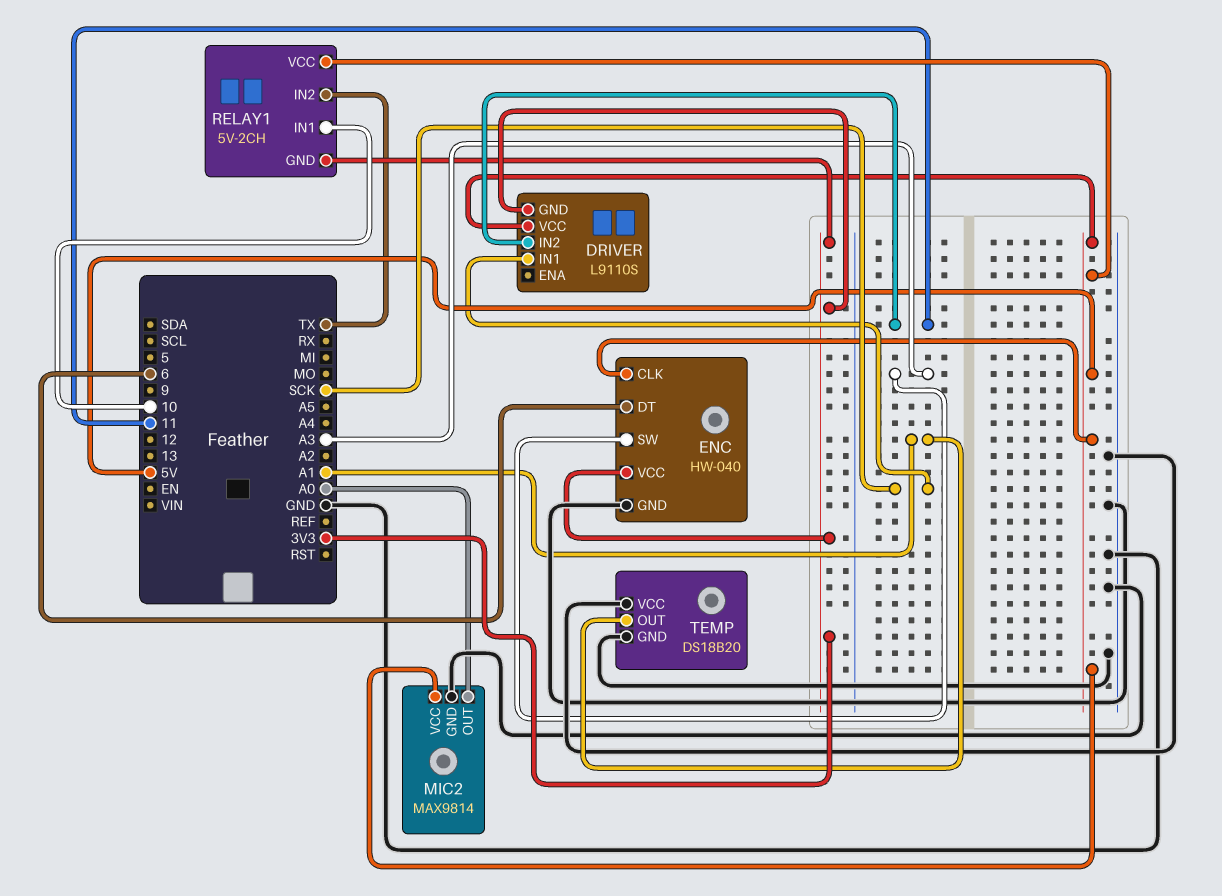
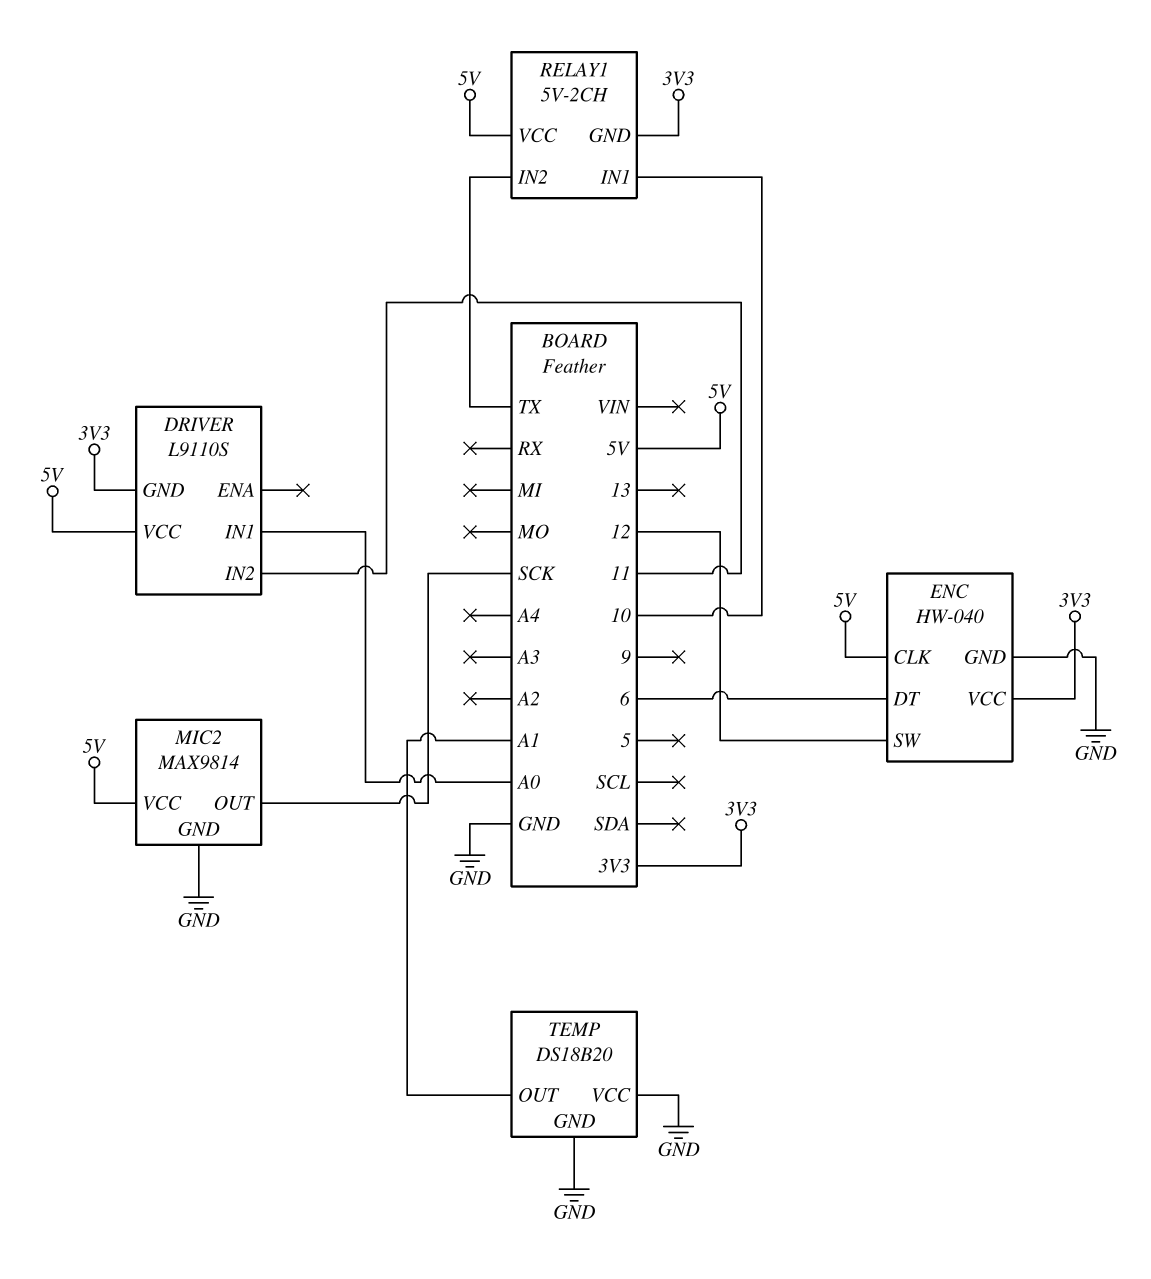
DRIVER pin IN1: SCK -> A0
ENC pin SW: A3 -> 12
MIC2 pin OUT: A0 -> SCK

